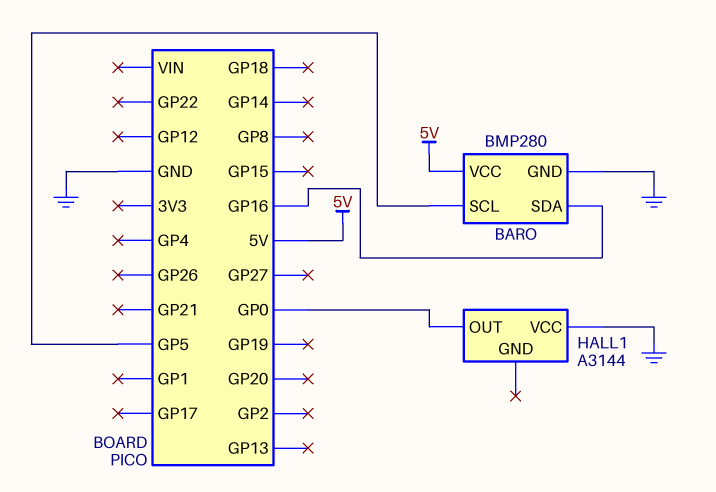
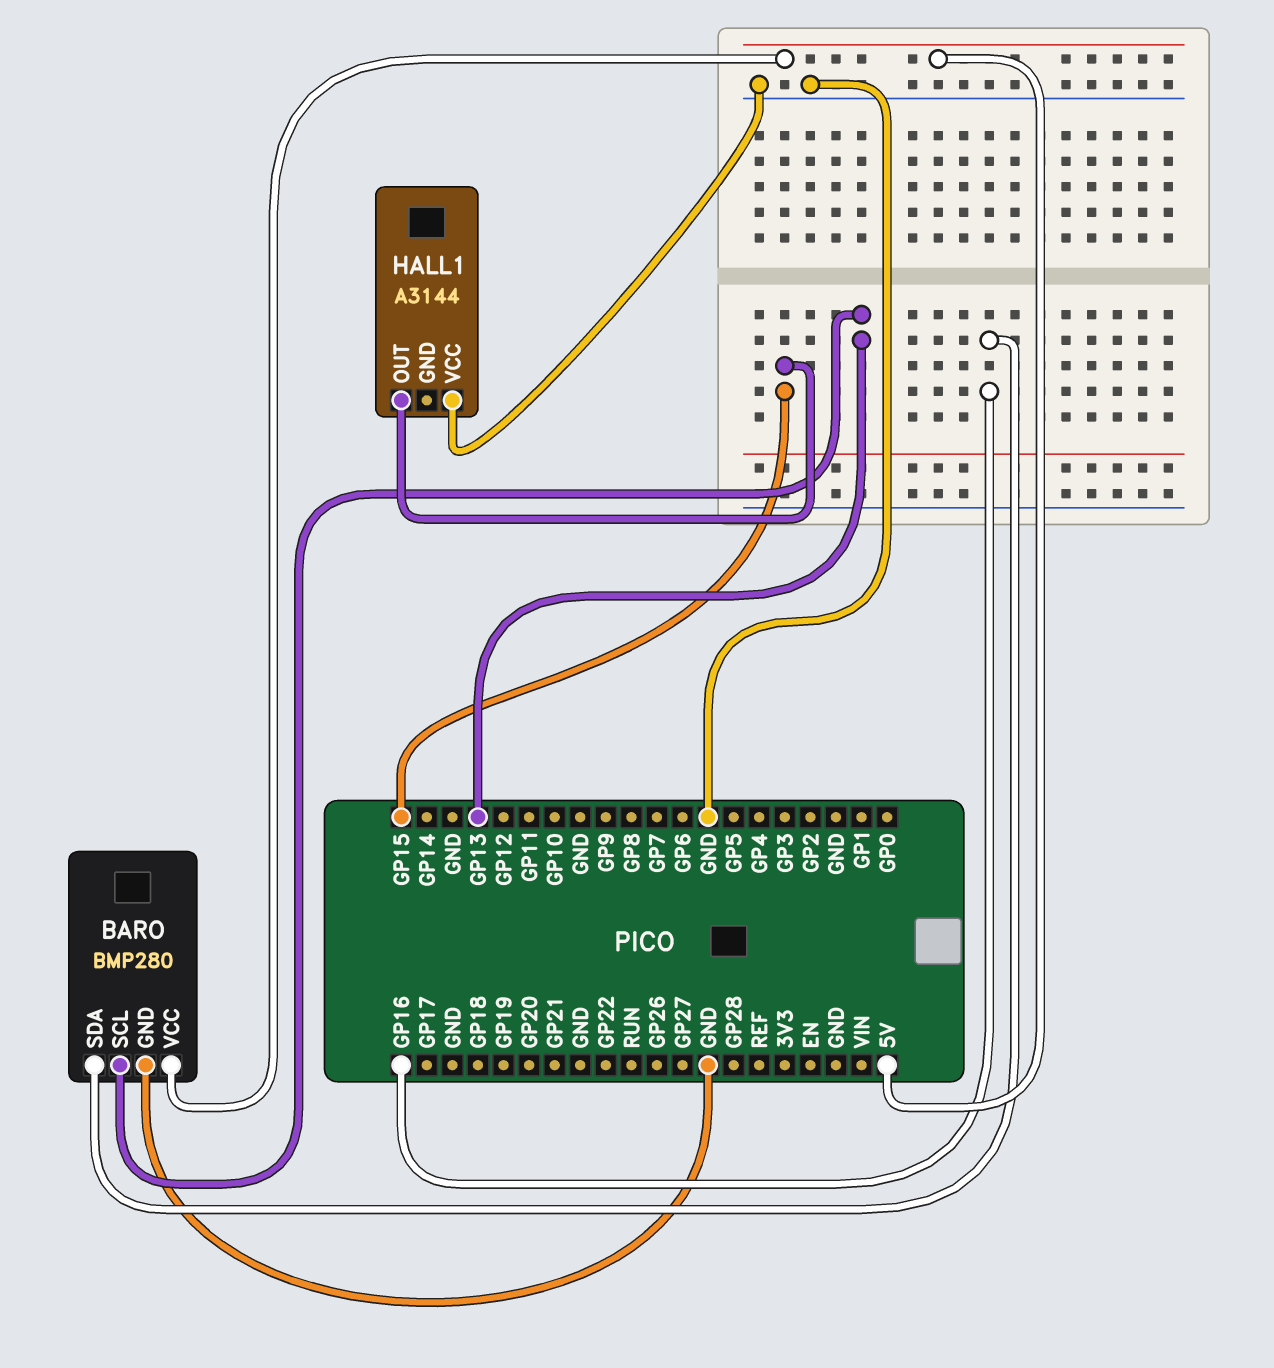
BARO pin SCL: GP5 -> GP13
HALL1 pin OUT: GP0 -> GP15

